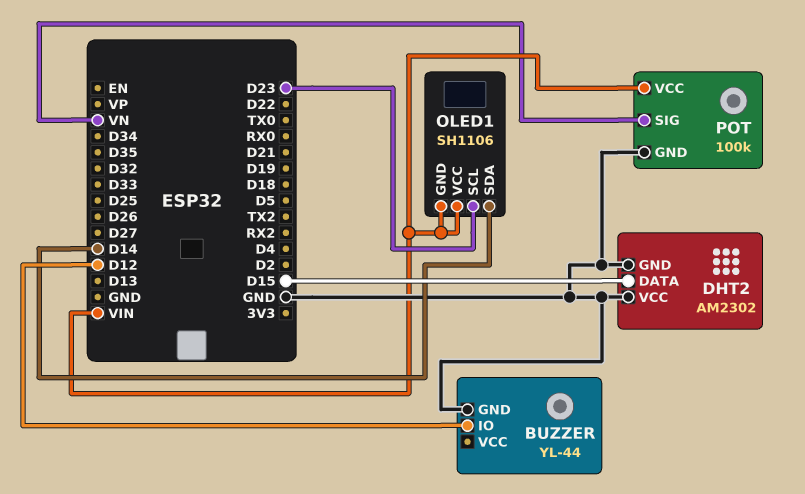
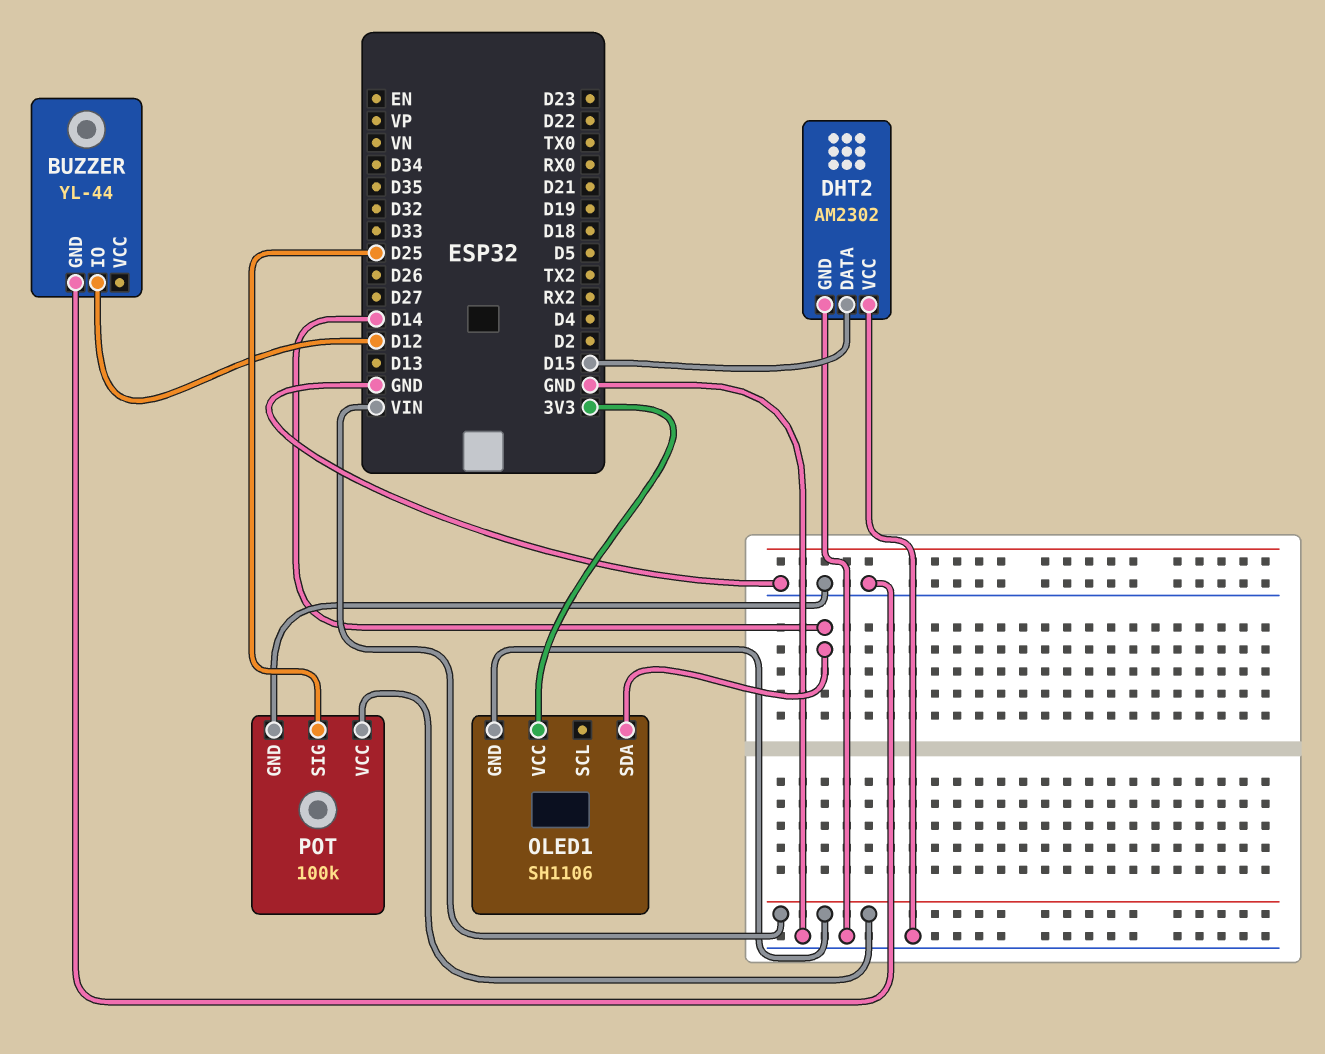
OLED1 pin SCL: D23 -> none
OLED1 pin VCC: VIN -> 3V3
POT pin SIG: VN -> D25

